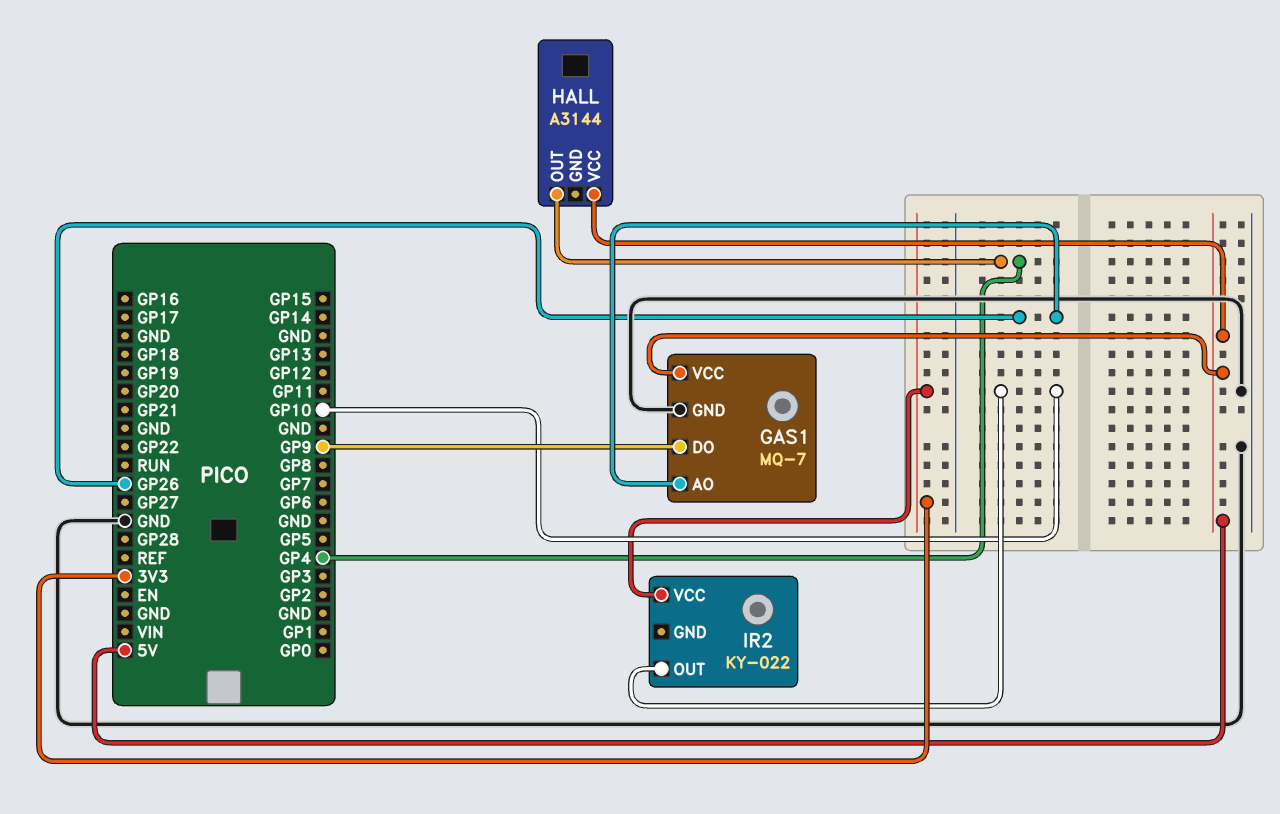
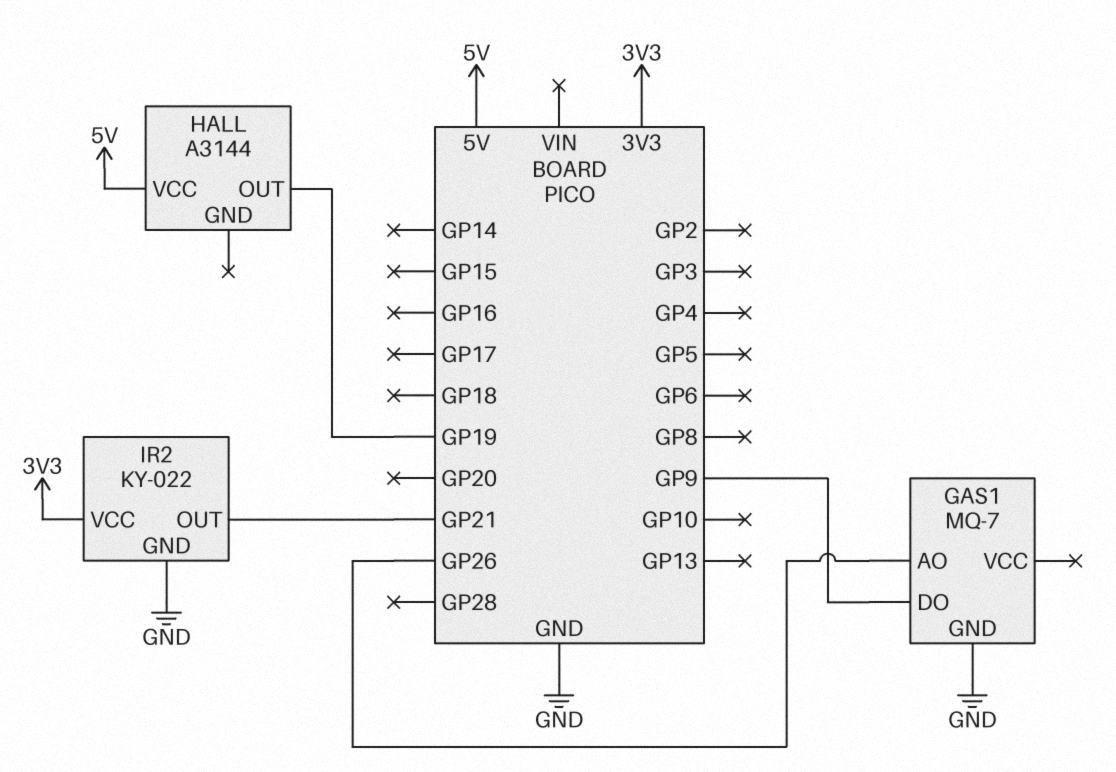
GAS1 pin VCC: 5V -> none
HALL pin OUT: GP4 -> GP19
IR2 pin GND: none -> GND
IR2 pin OUT: GP10 -> GP21

